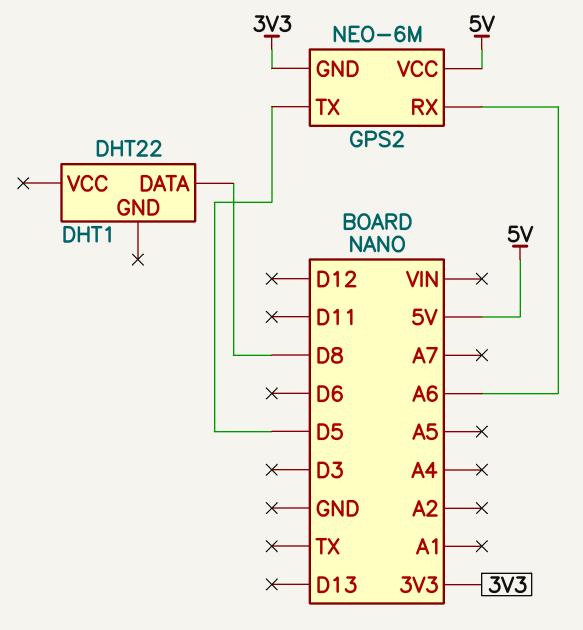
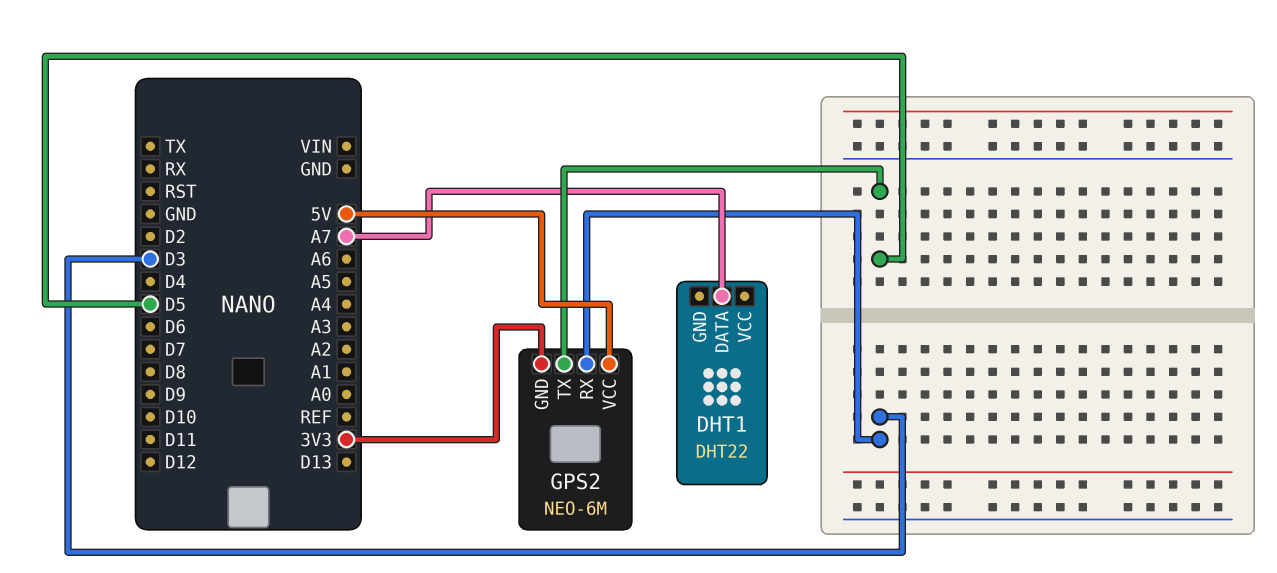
DHT1 pin DATA: D8 -> A7
GPS2 pin RX: A6 -> D3

